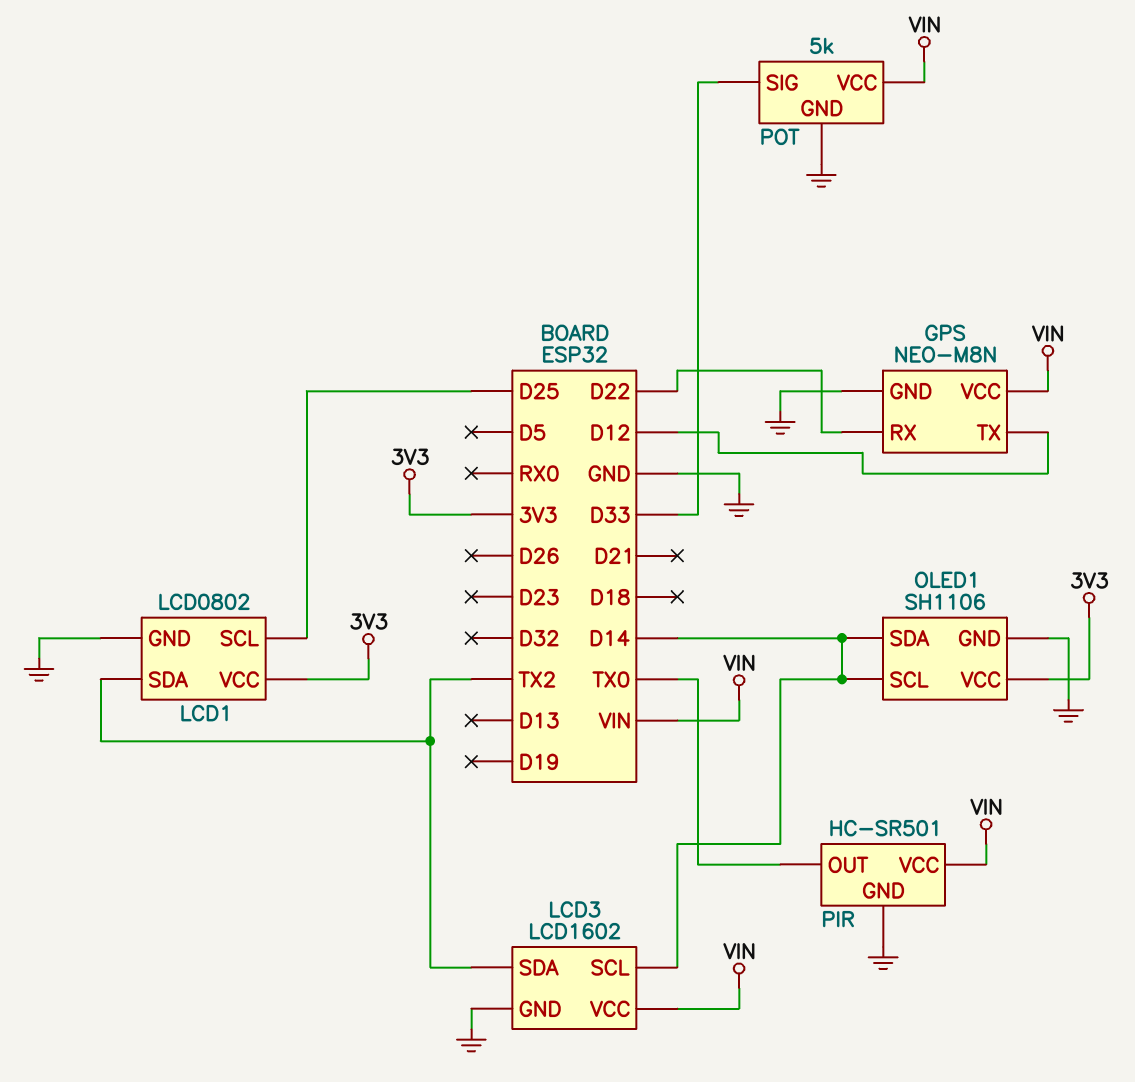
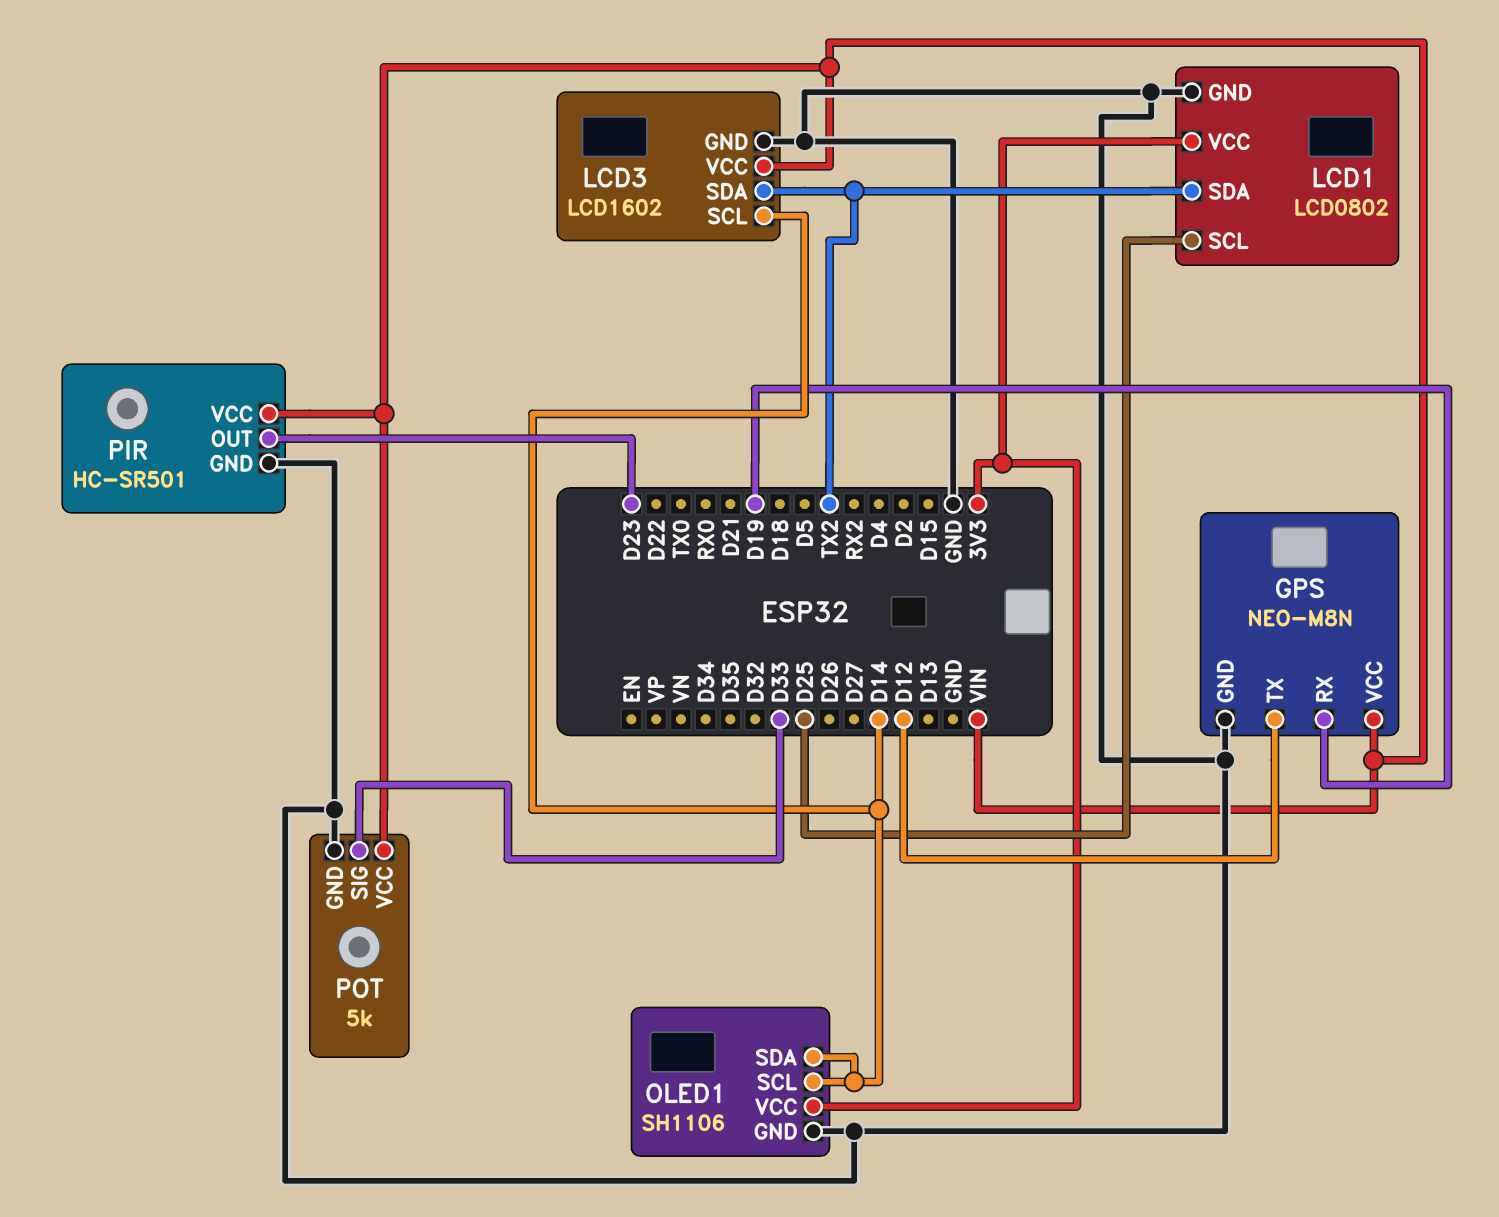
GPS pin RX: D22 -> D19
PIR pin OUT: TX0 -> D23

